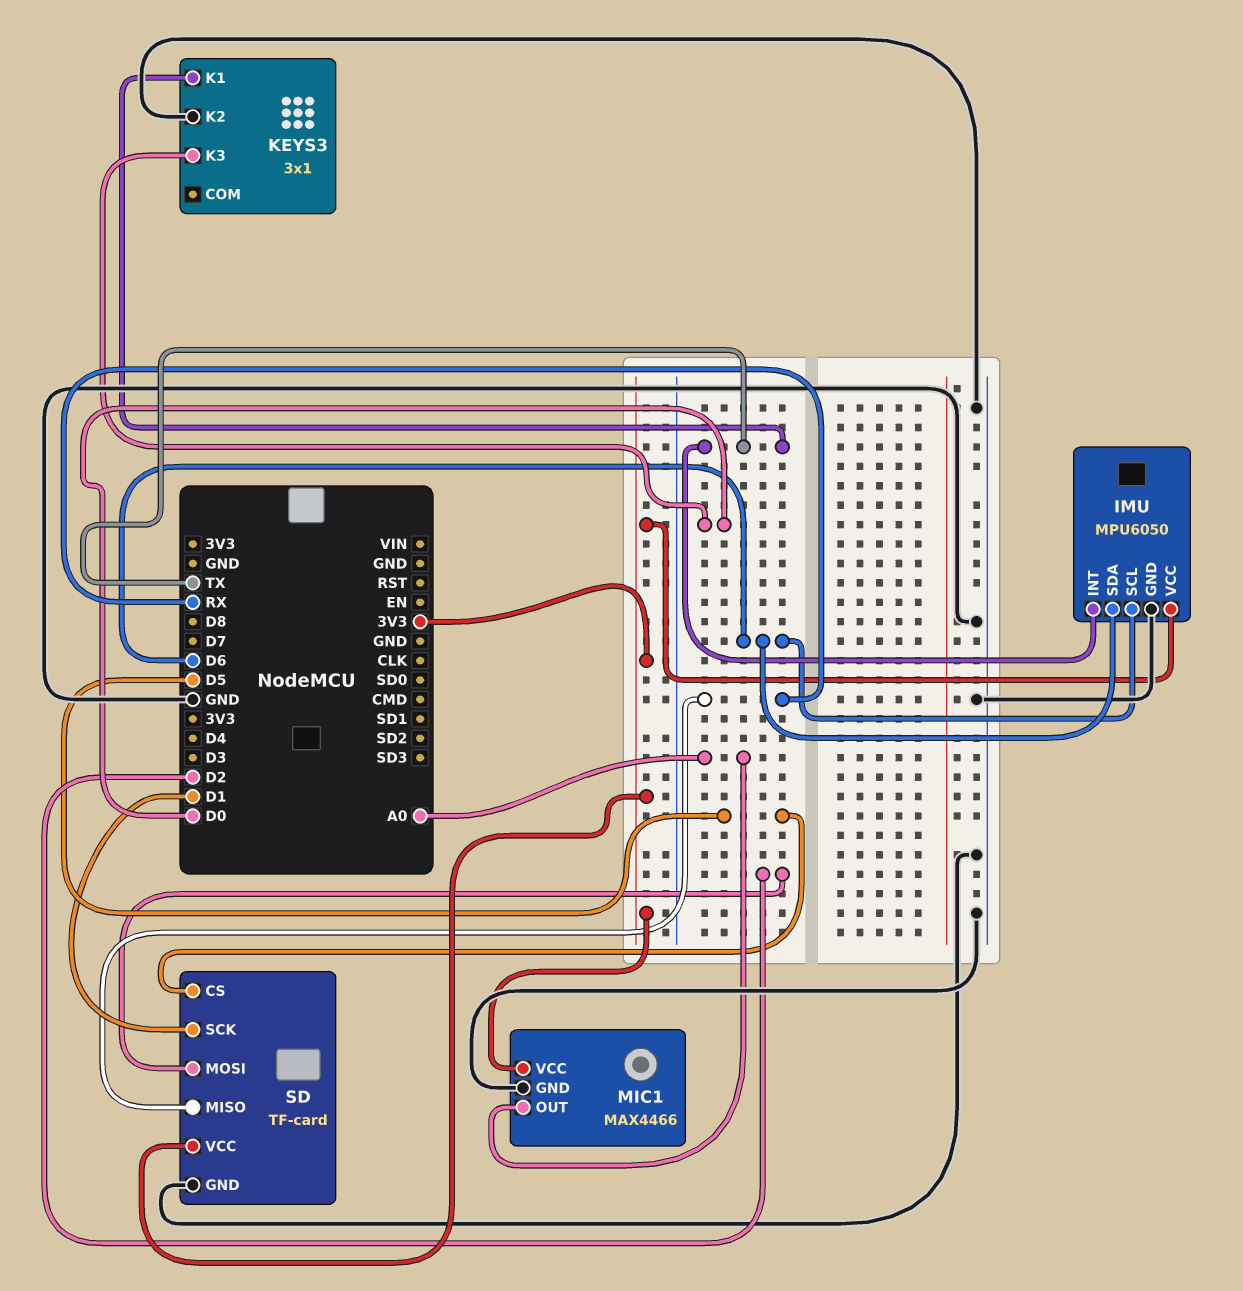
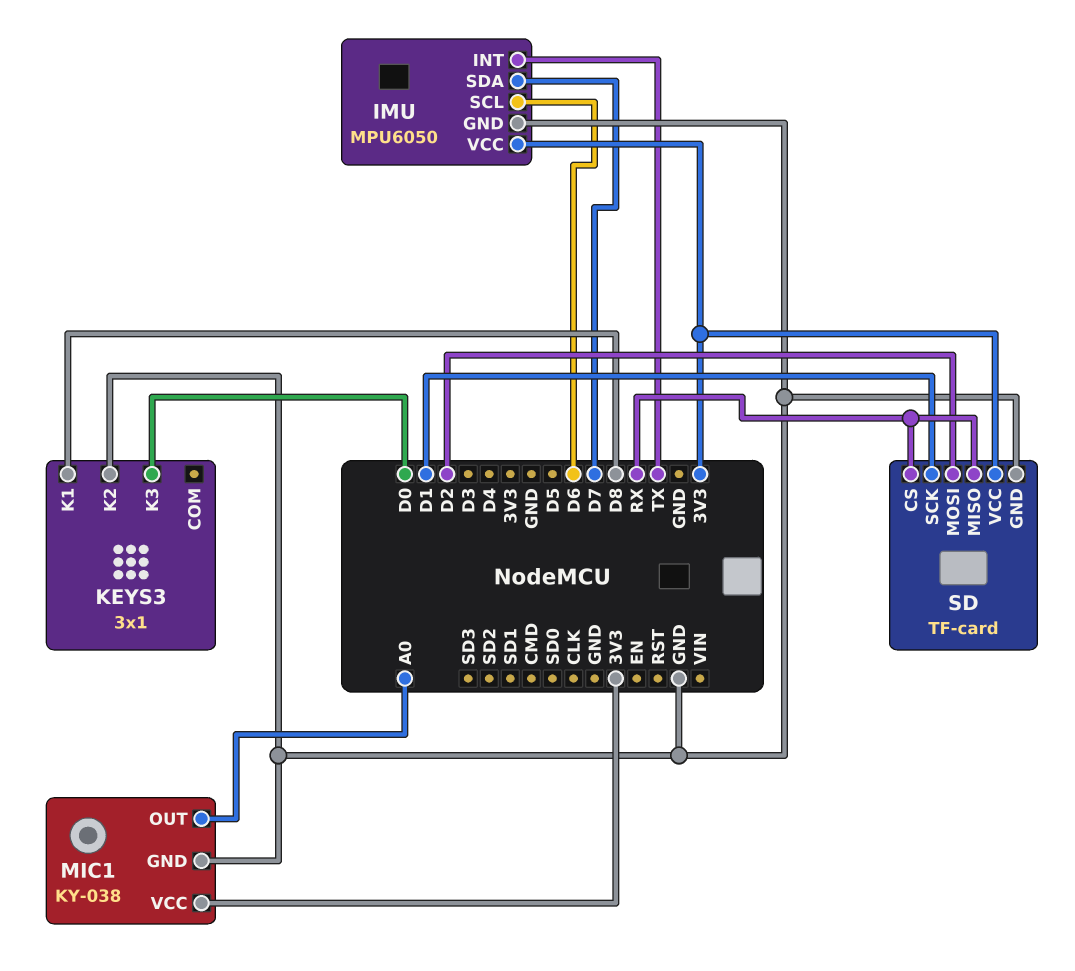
IMU pin SDA: D6 -> D7
KEYS3 pin K1: TX -> D8
MIC1: MAX4466 -> KY-038
SD pin CS: D5 -> RX

